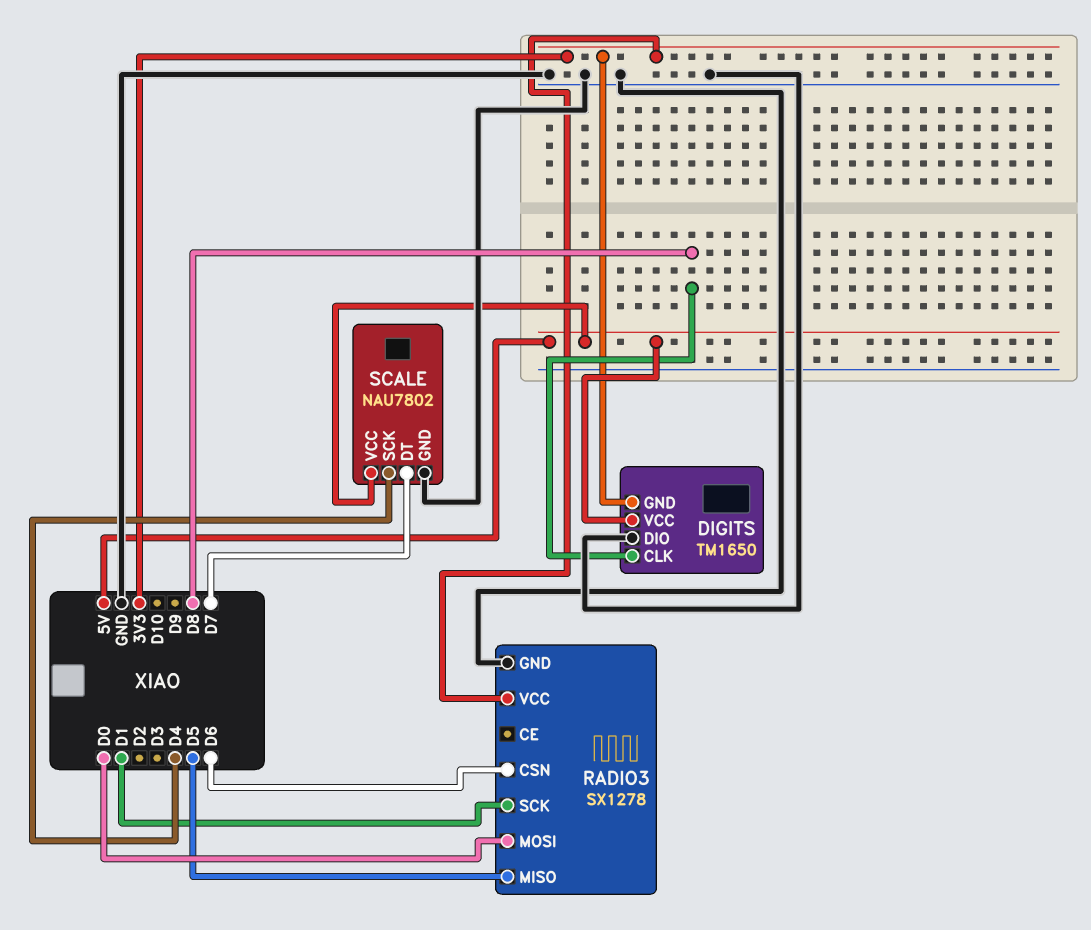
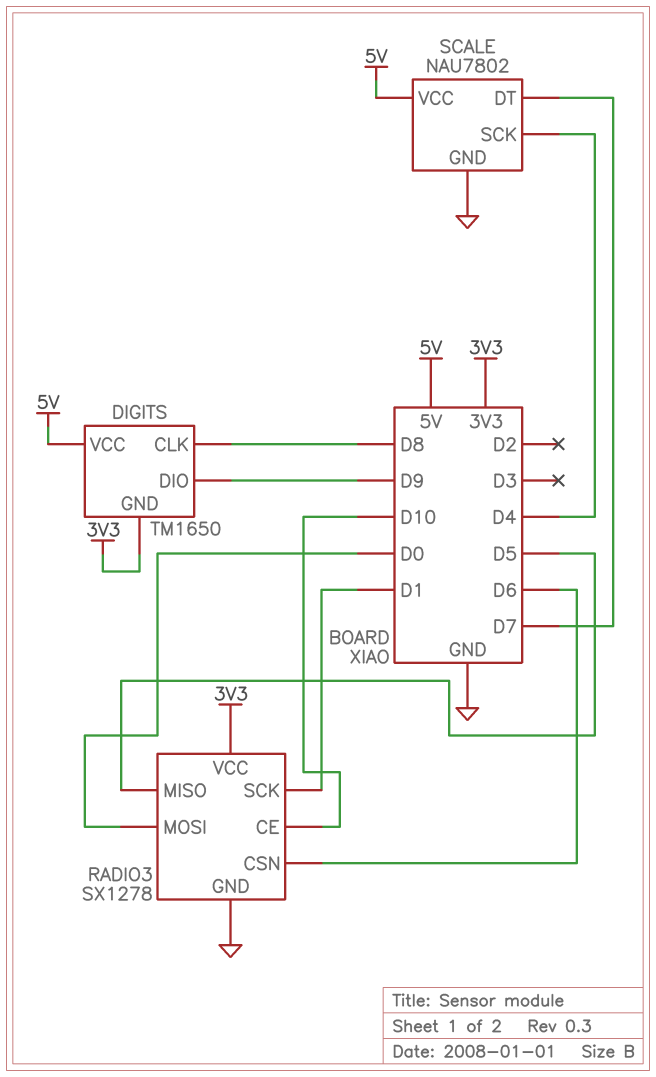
DIGITS pin DIO: GND -> D9
RADIO3 pin CE: none -> D10

